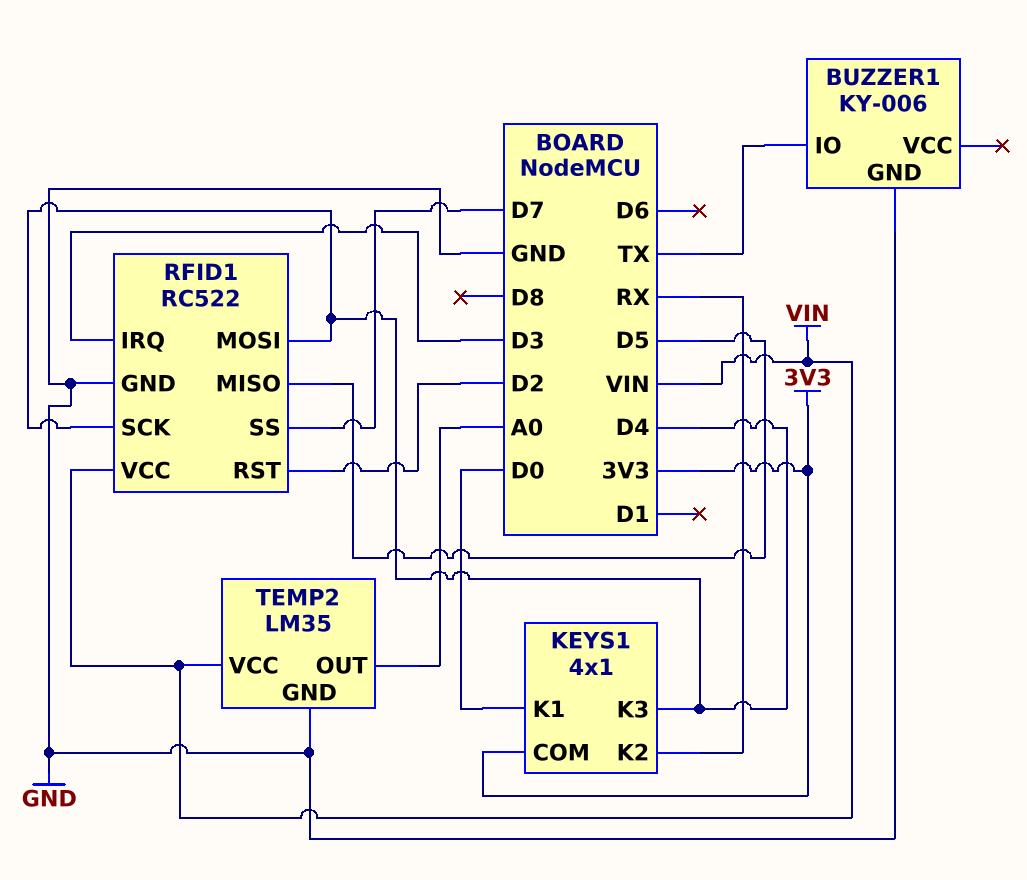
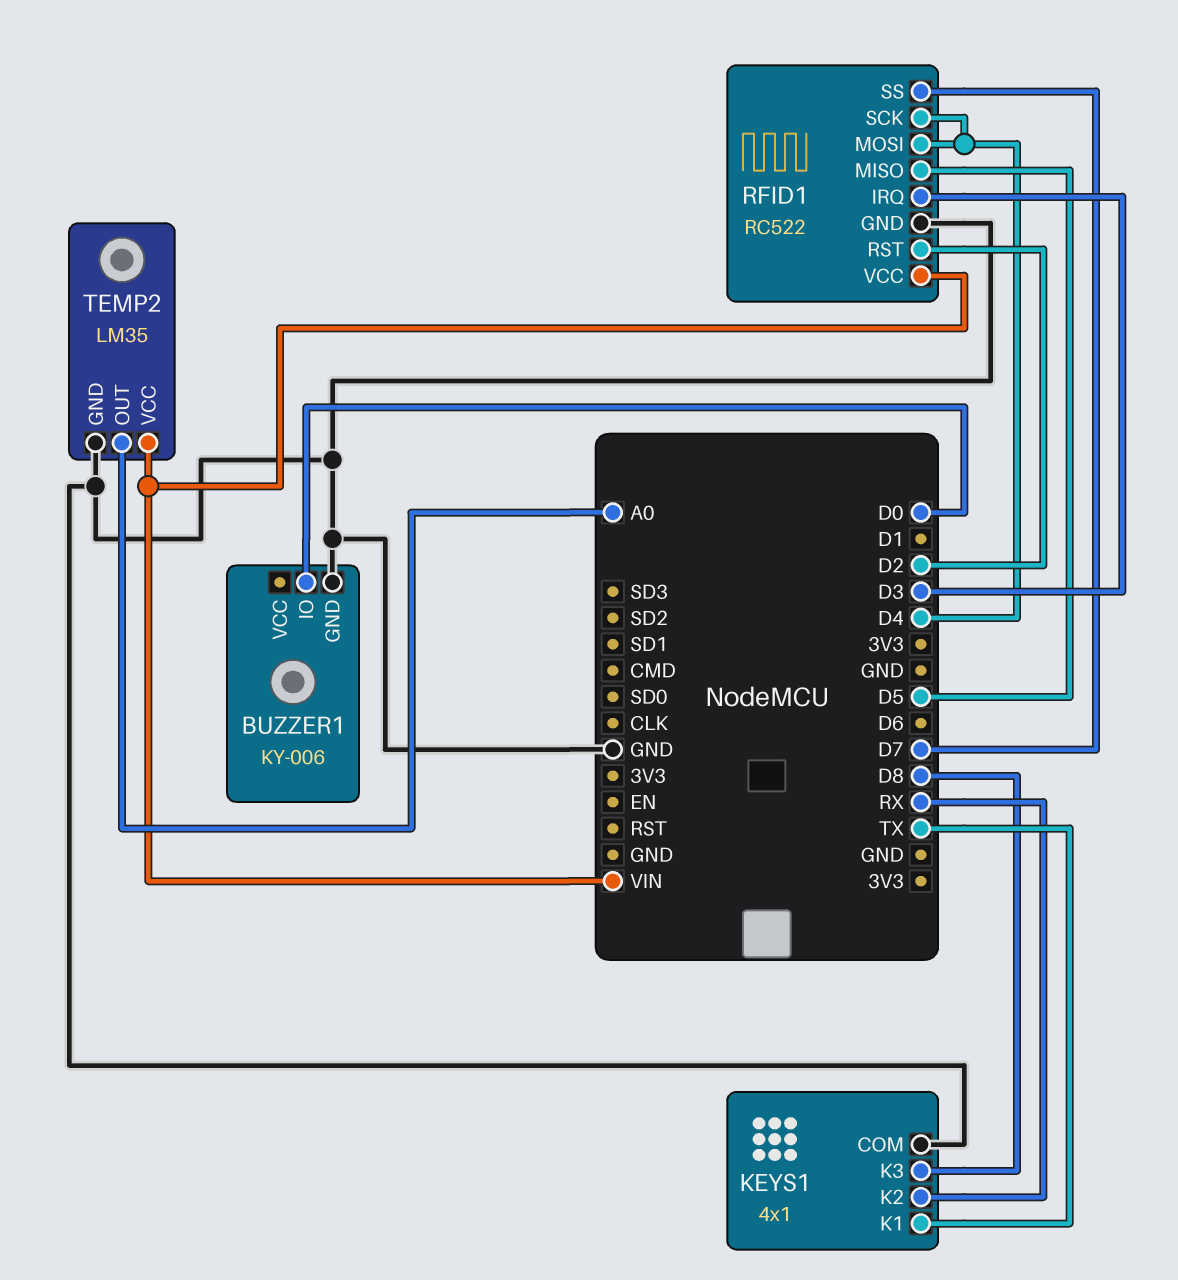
BUZZER1 pin IO: TX -> D0
KEYS1 pin COM: 3V3 -> GND
KEYS1 pin K1: D0 -> TX
KEYS1 pin K3: D4 -> D8

